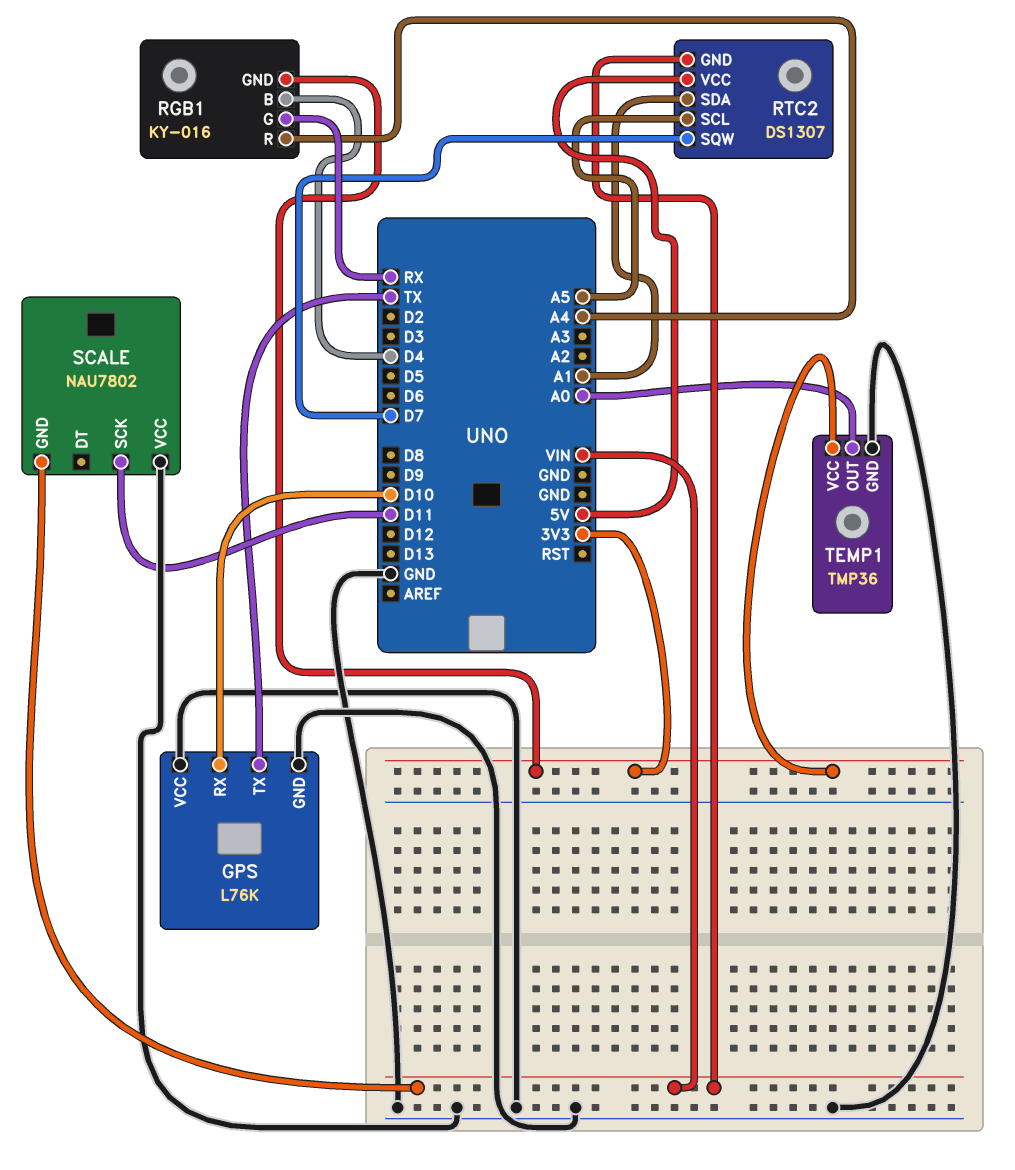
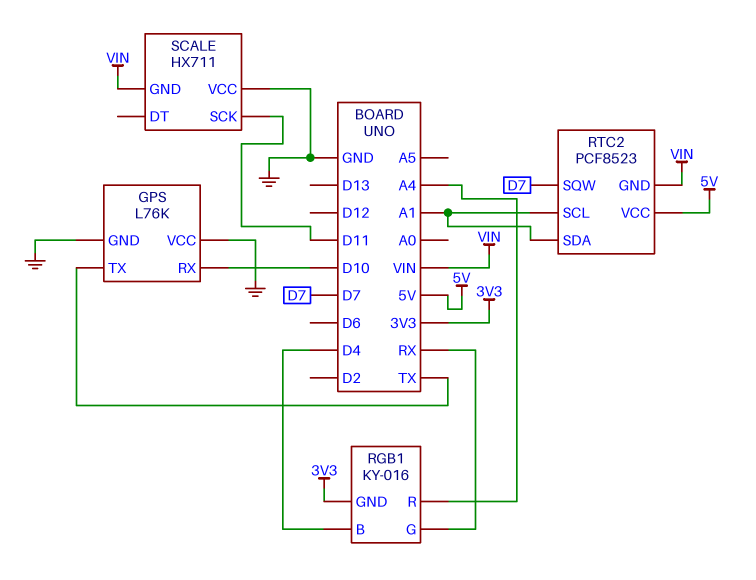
RTC2: DS1307 -> PCF8523
RTC2 pin SCL: A5 -> A1
SCALE: NAU7802 -> HX711
TEMP1: TMP36 -> none
TEMP1 pin GND: GND -> none
TEMP1 pin OUT: A0 -> none
TEMP1 pin VCC: 3V3 -> none

